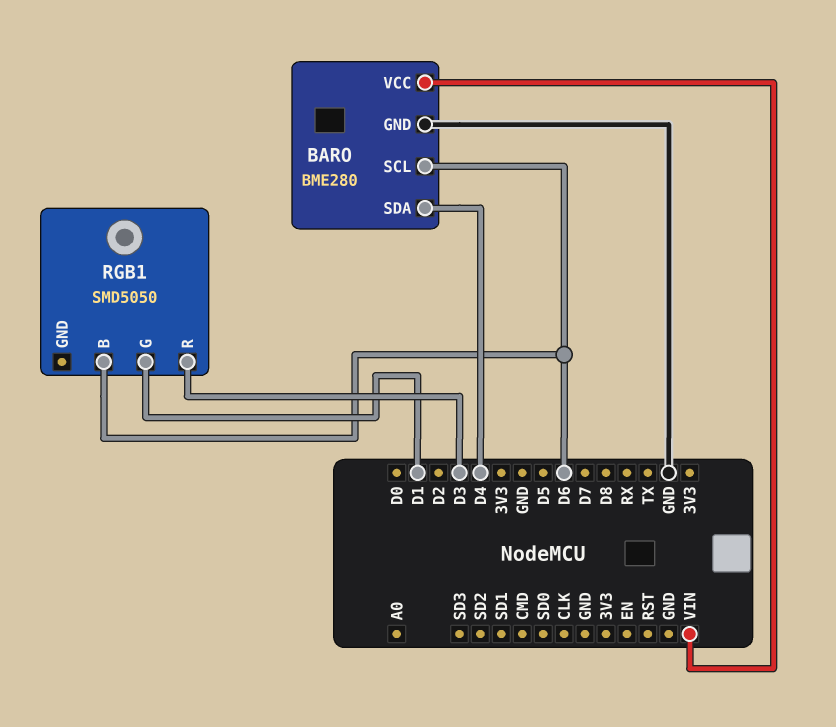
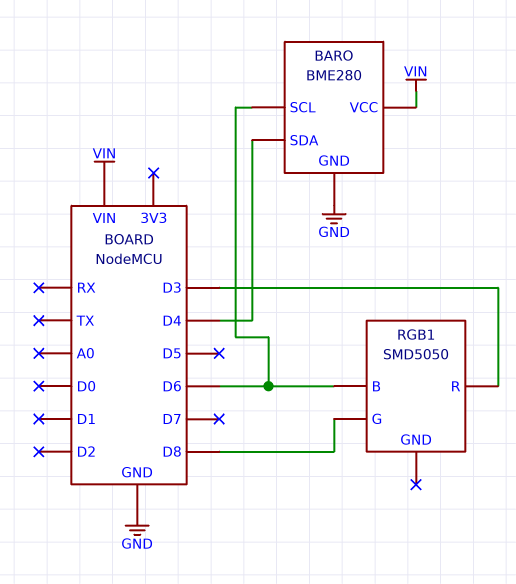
RGB1 pin G: D1 -> D8

